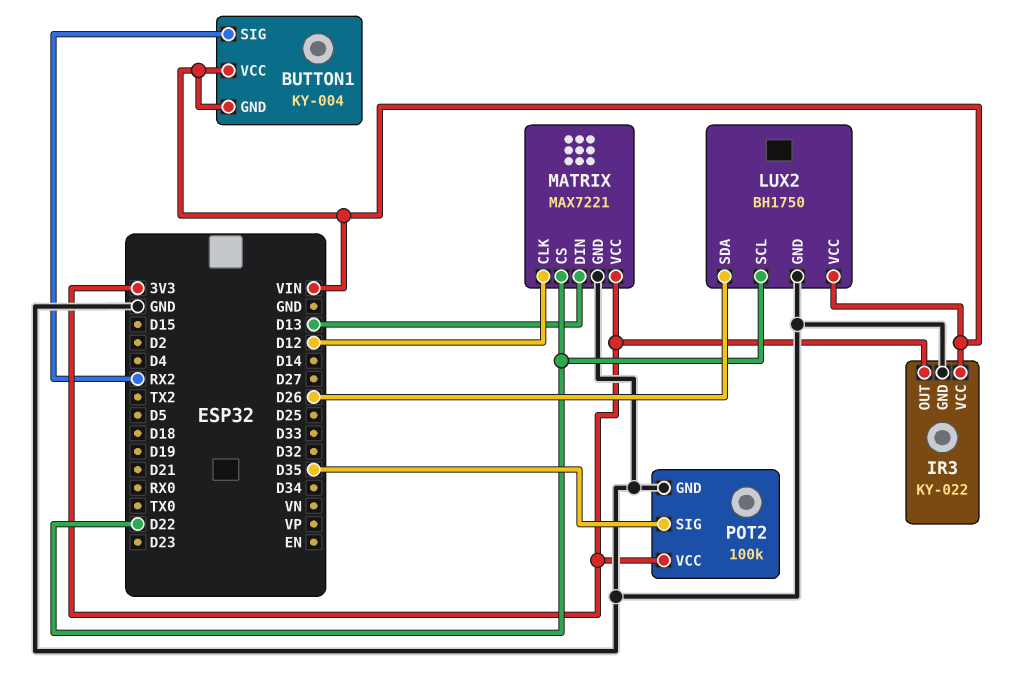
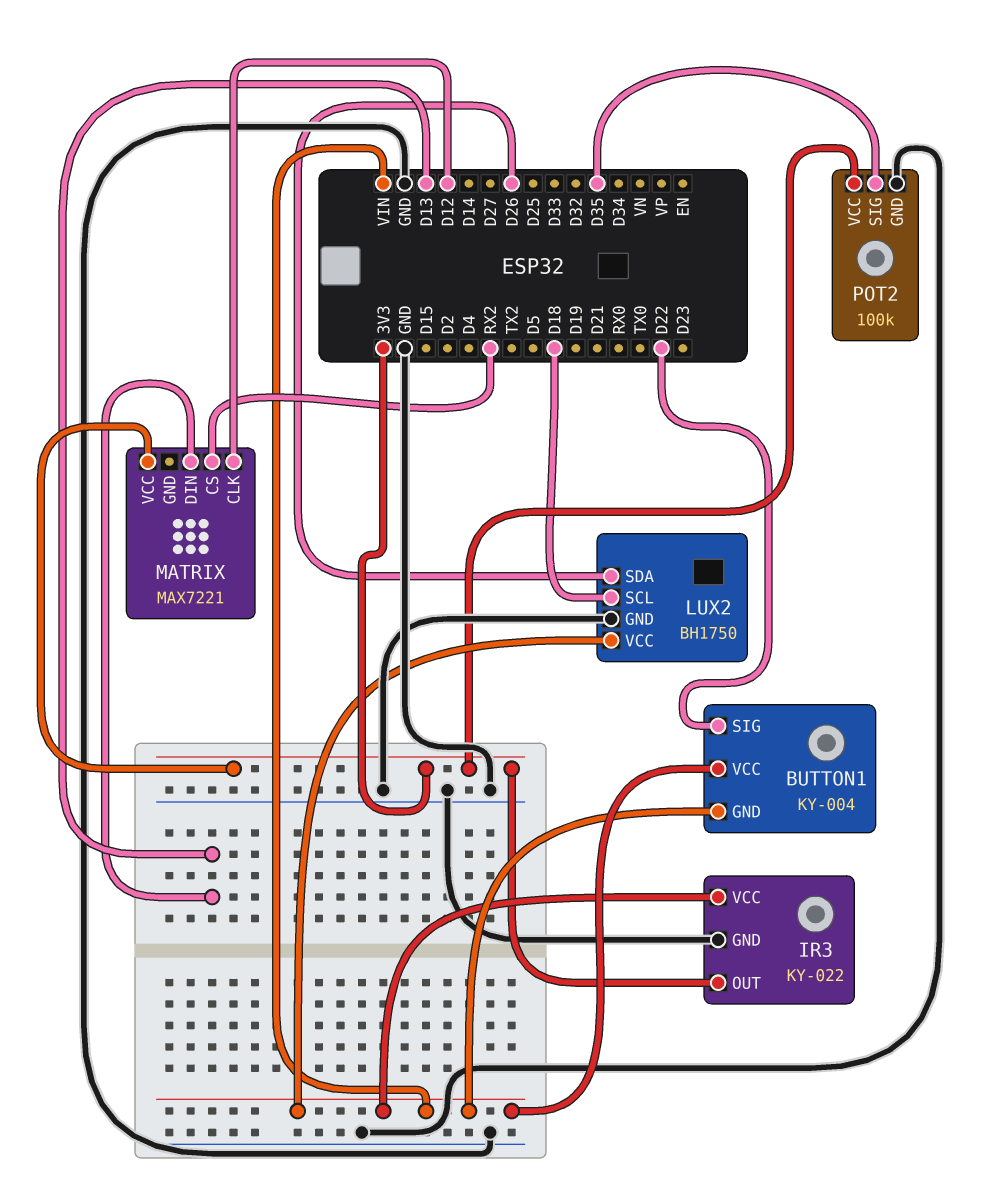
BUTTON1 pin SIG: RX2 -> D22
LUX2 pin SCL: D22 -> D18
MATRIX pin CS: D22 -> RX2
MATRIX pin GND: GND -> none

